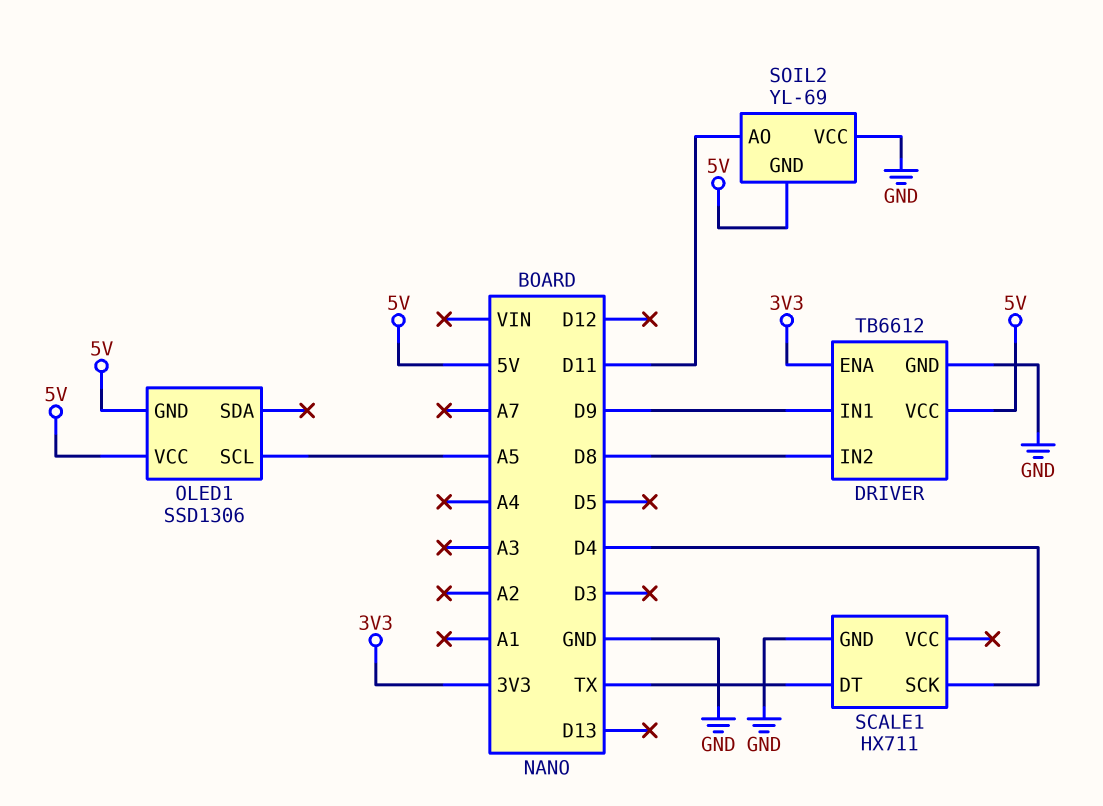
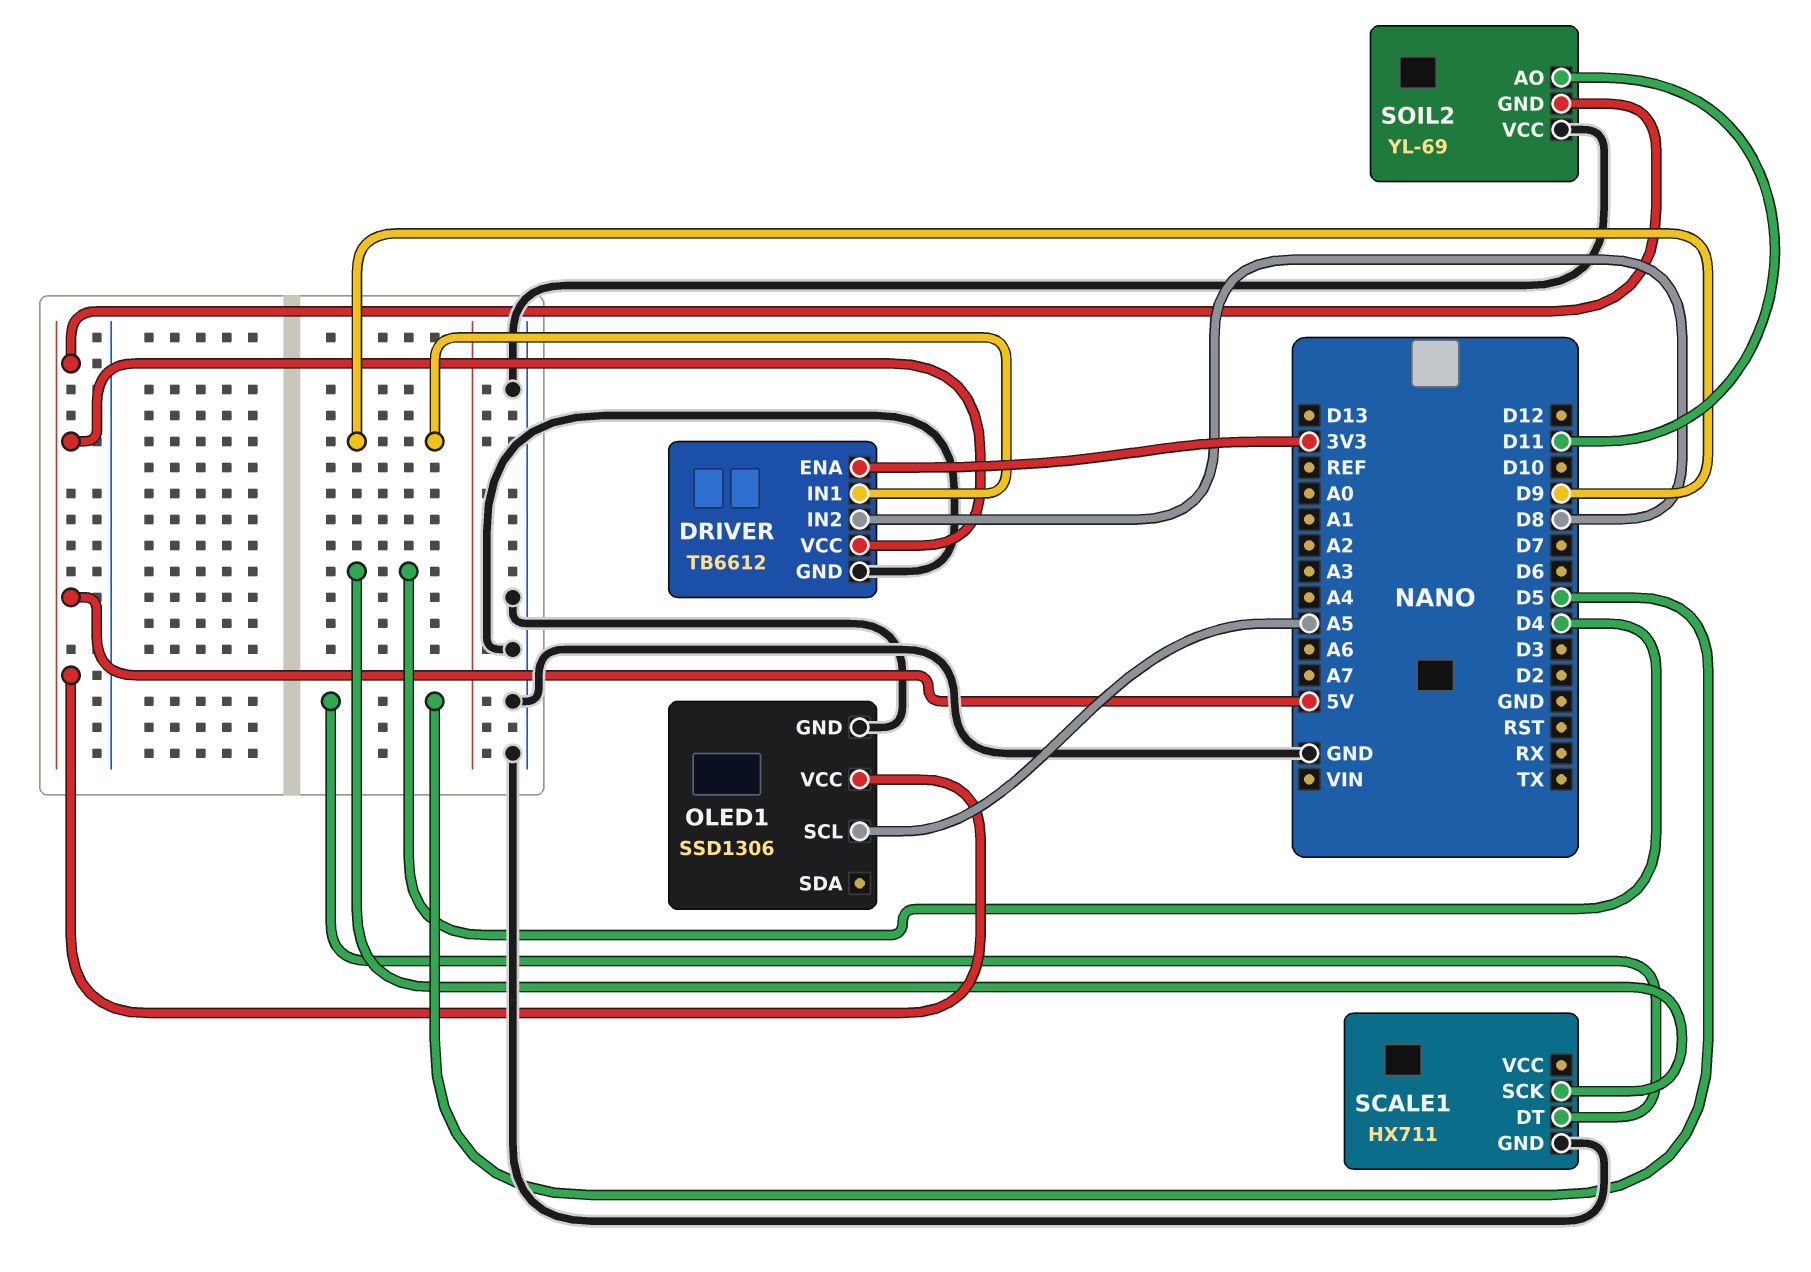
OLED1 pin GND: 5V -> GND
SCALE1 pin DT: TX -> D5

